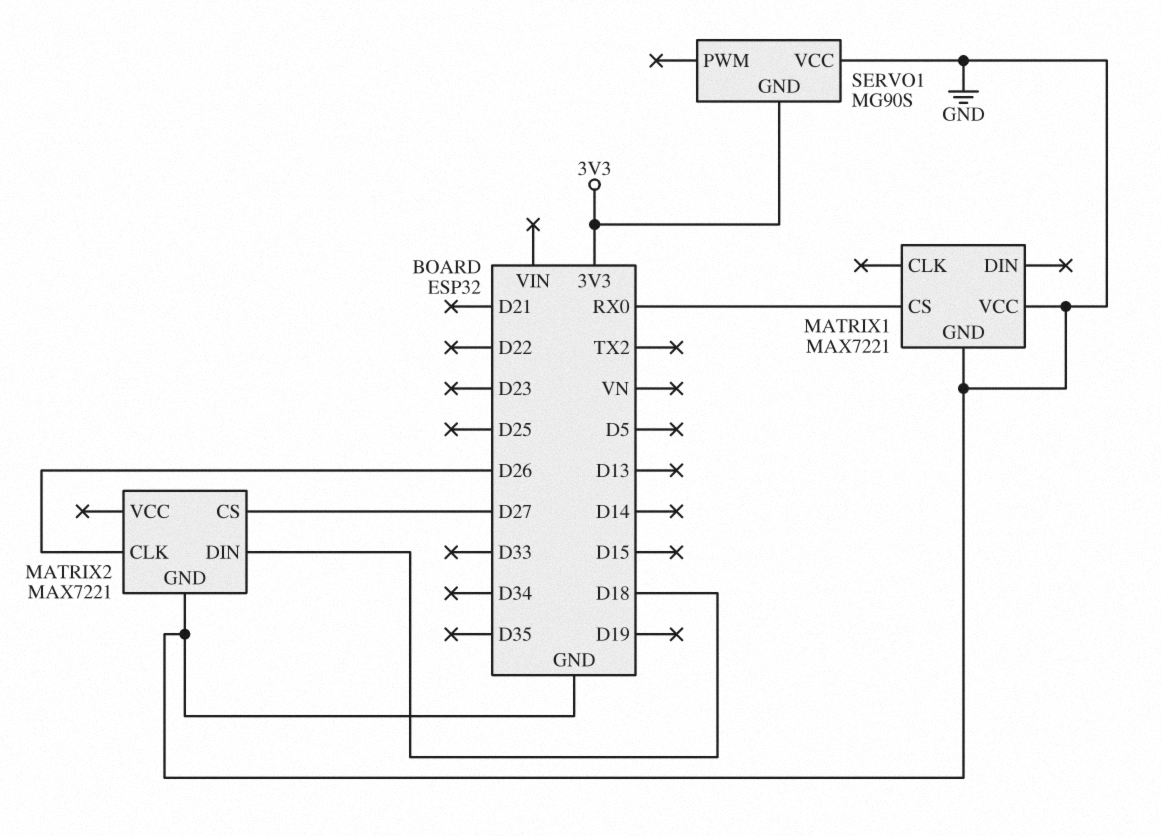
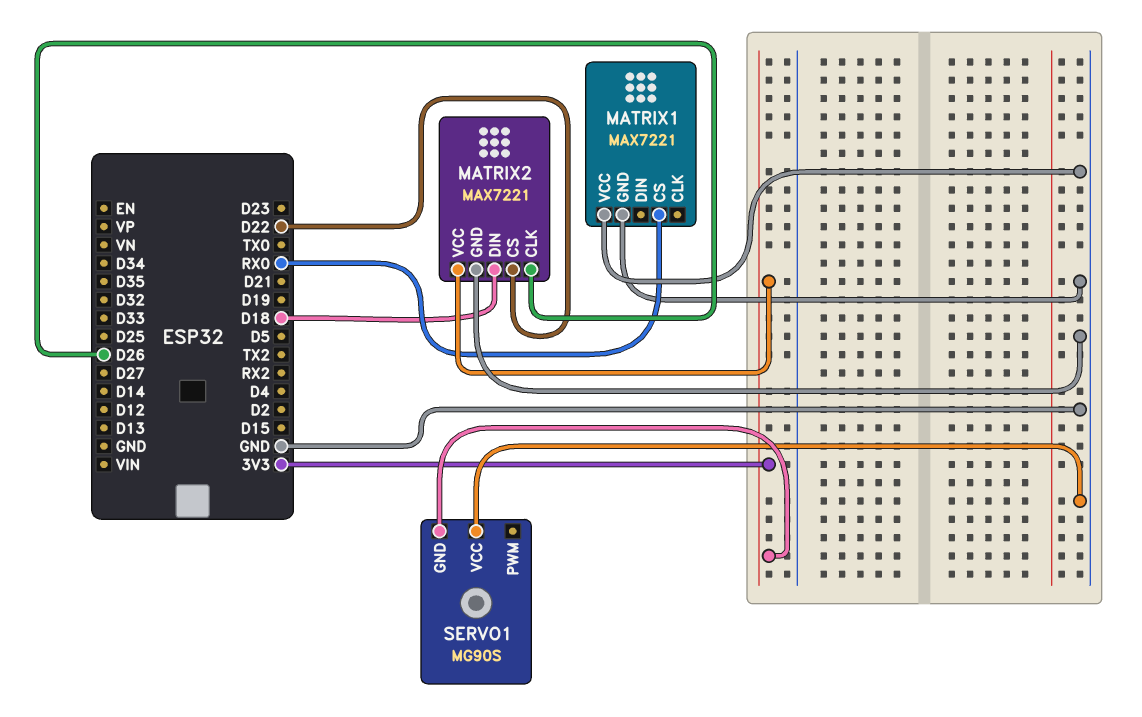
MATRIX2 pin CS: D27 -> D22
MATRIX2 pin VCC: none -> 3V3

